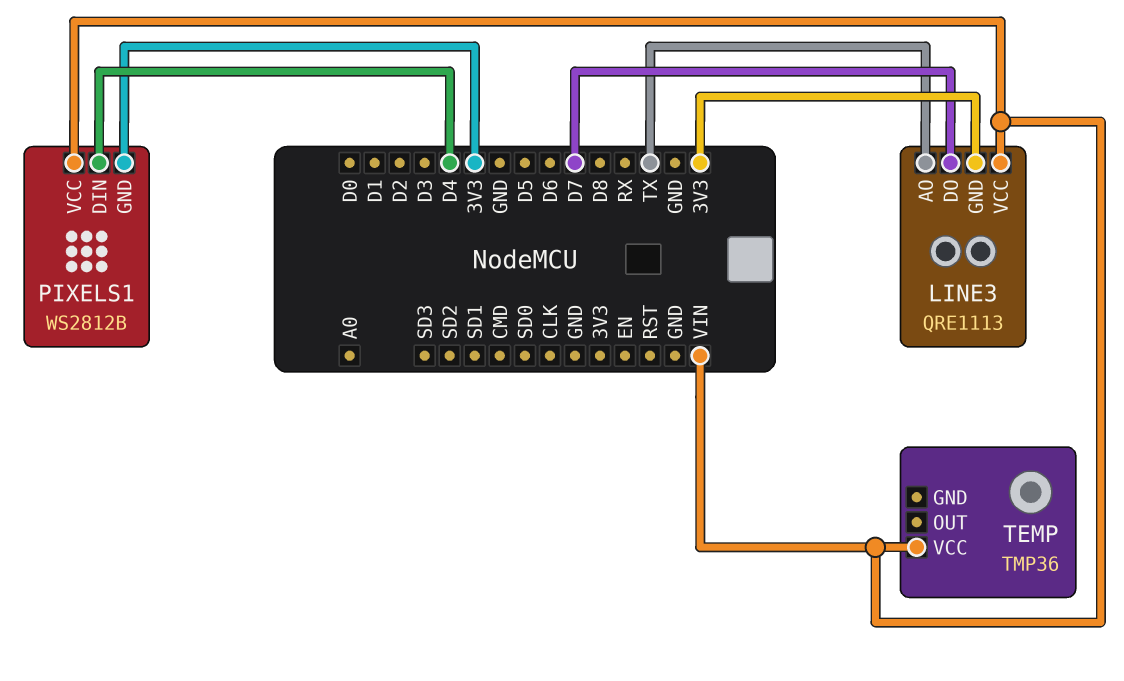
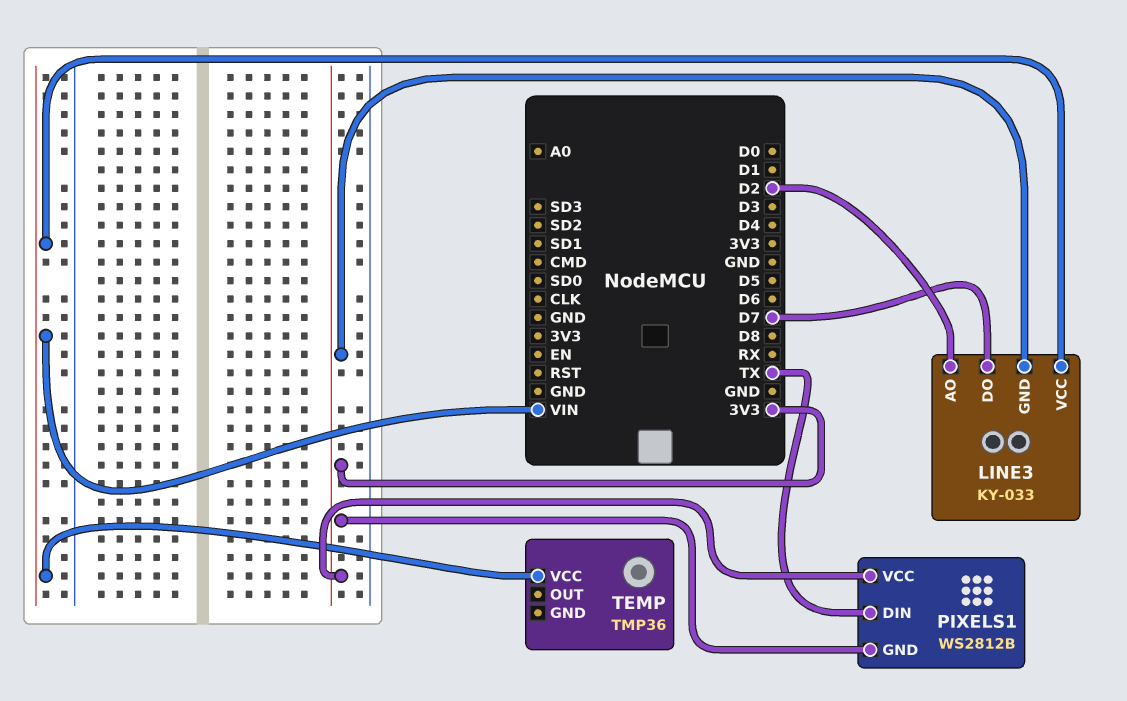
LINE3: QRE1113 -> KY-033
LINE3 pin AO: TX -> D2
PIXELS1 pin DIN: D4 -> TX
PIXELS1 pin VCC: VIN -> 3V3

